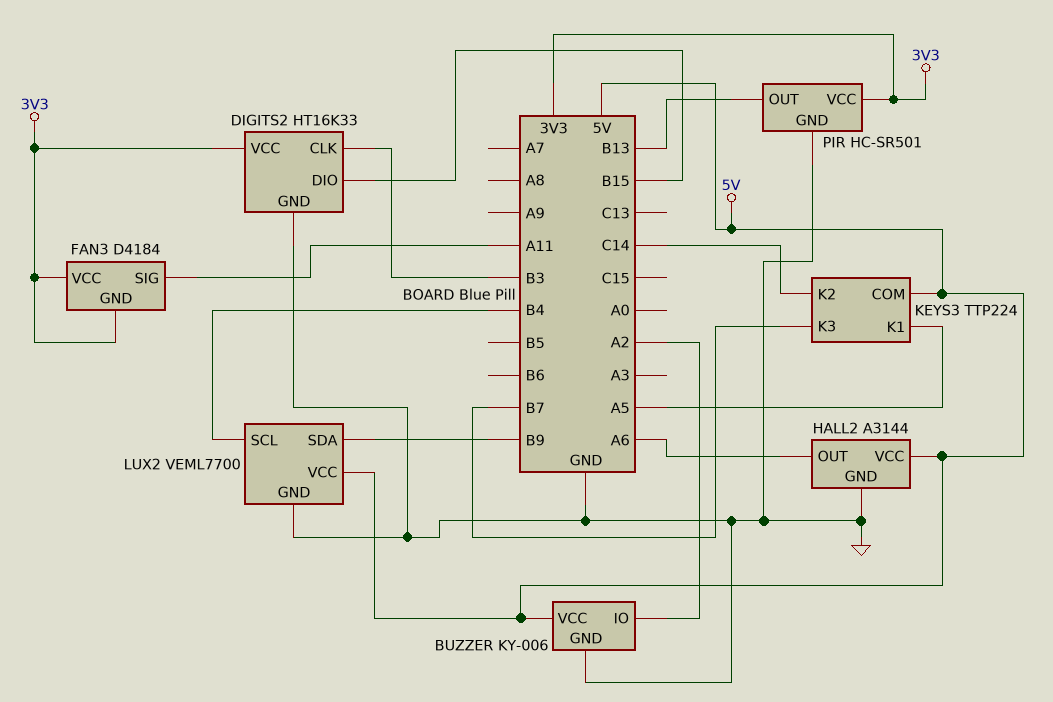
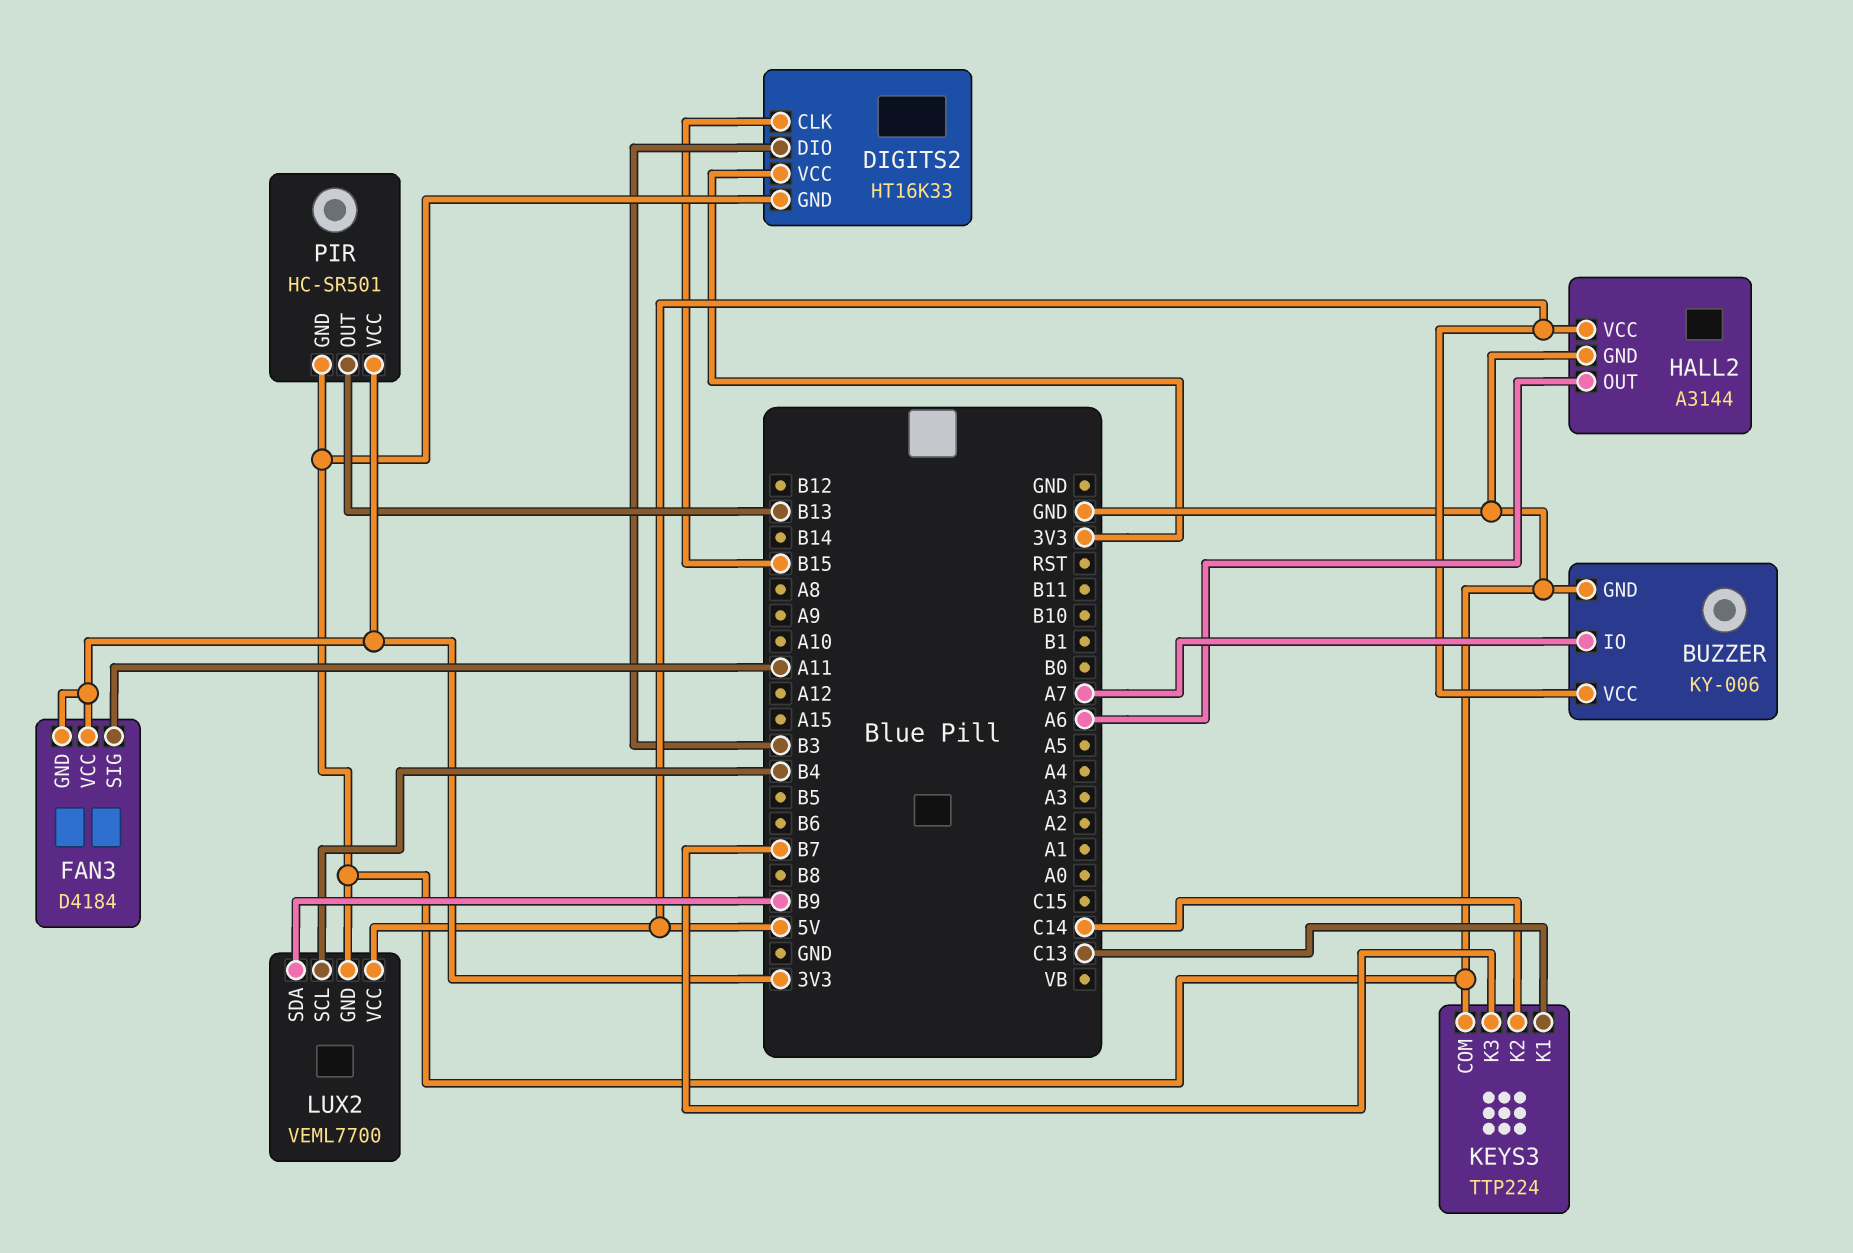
BUZZER pin IO: A2 -> A7
DIGITS2 pin CLK: B3 -> B15
DIGITS2 pin DIO: B15 -> B3
KEYS3 pin COM: 5V -> GND
KEYS3 pin K1: A5 -> C13

